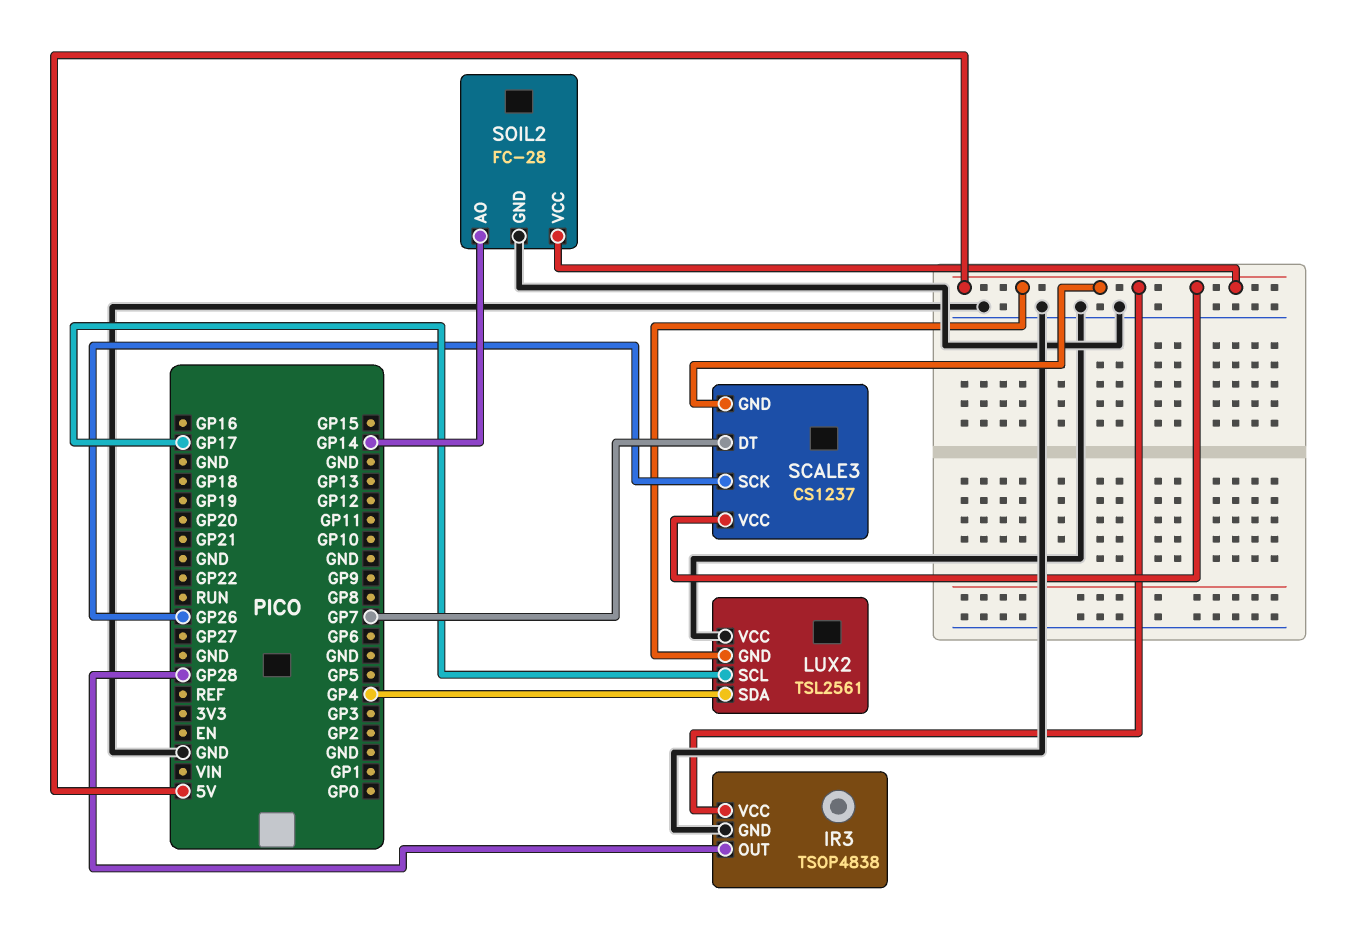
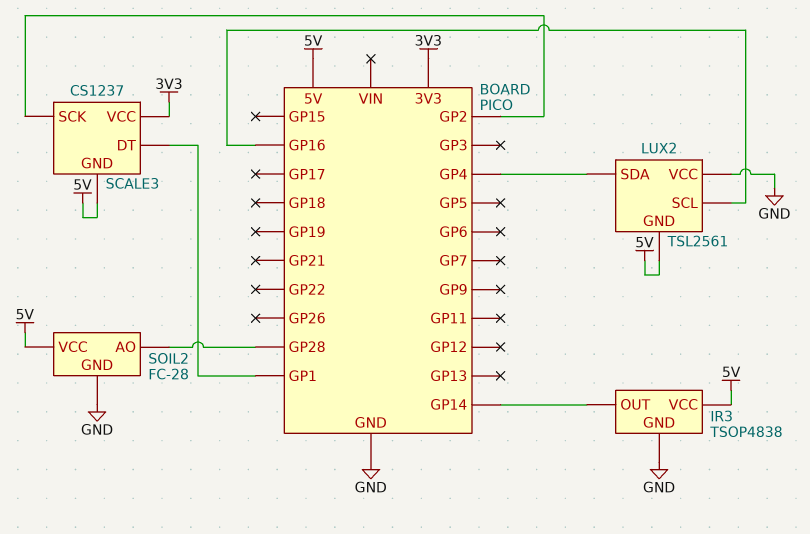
IR3 pin OUT: GP28 -> GP14
LUX2 pin SCL: GP17 -> GP16
SCALE3 pin DT: GP7 -> GP1
SCALE3 pin SCK: GP26 -> GP2
SCALE3 pin VCC: 5V -> 3V3
SOIL2 pin AO: GP14 -> GP28

